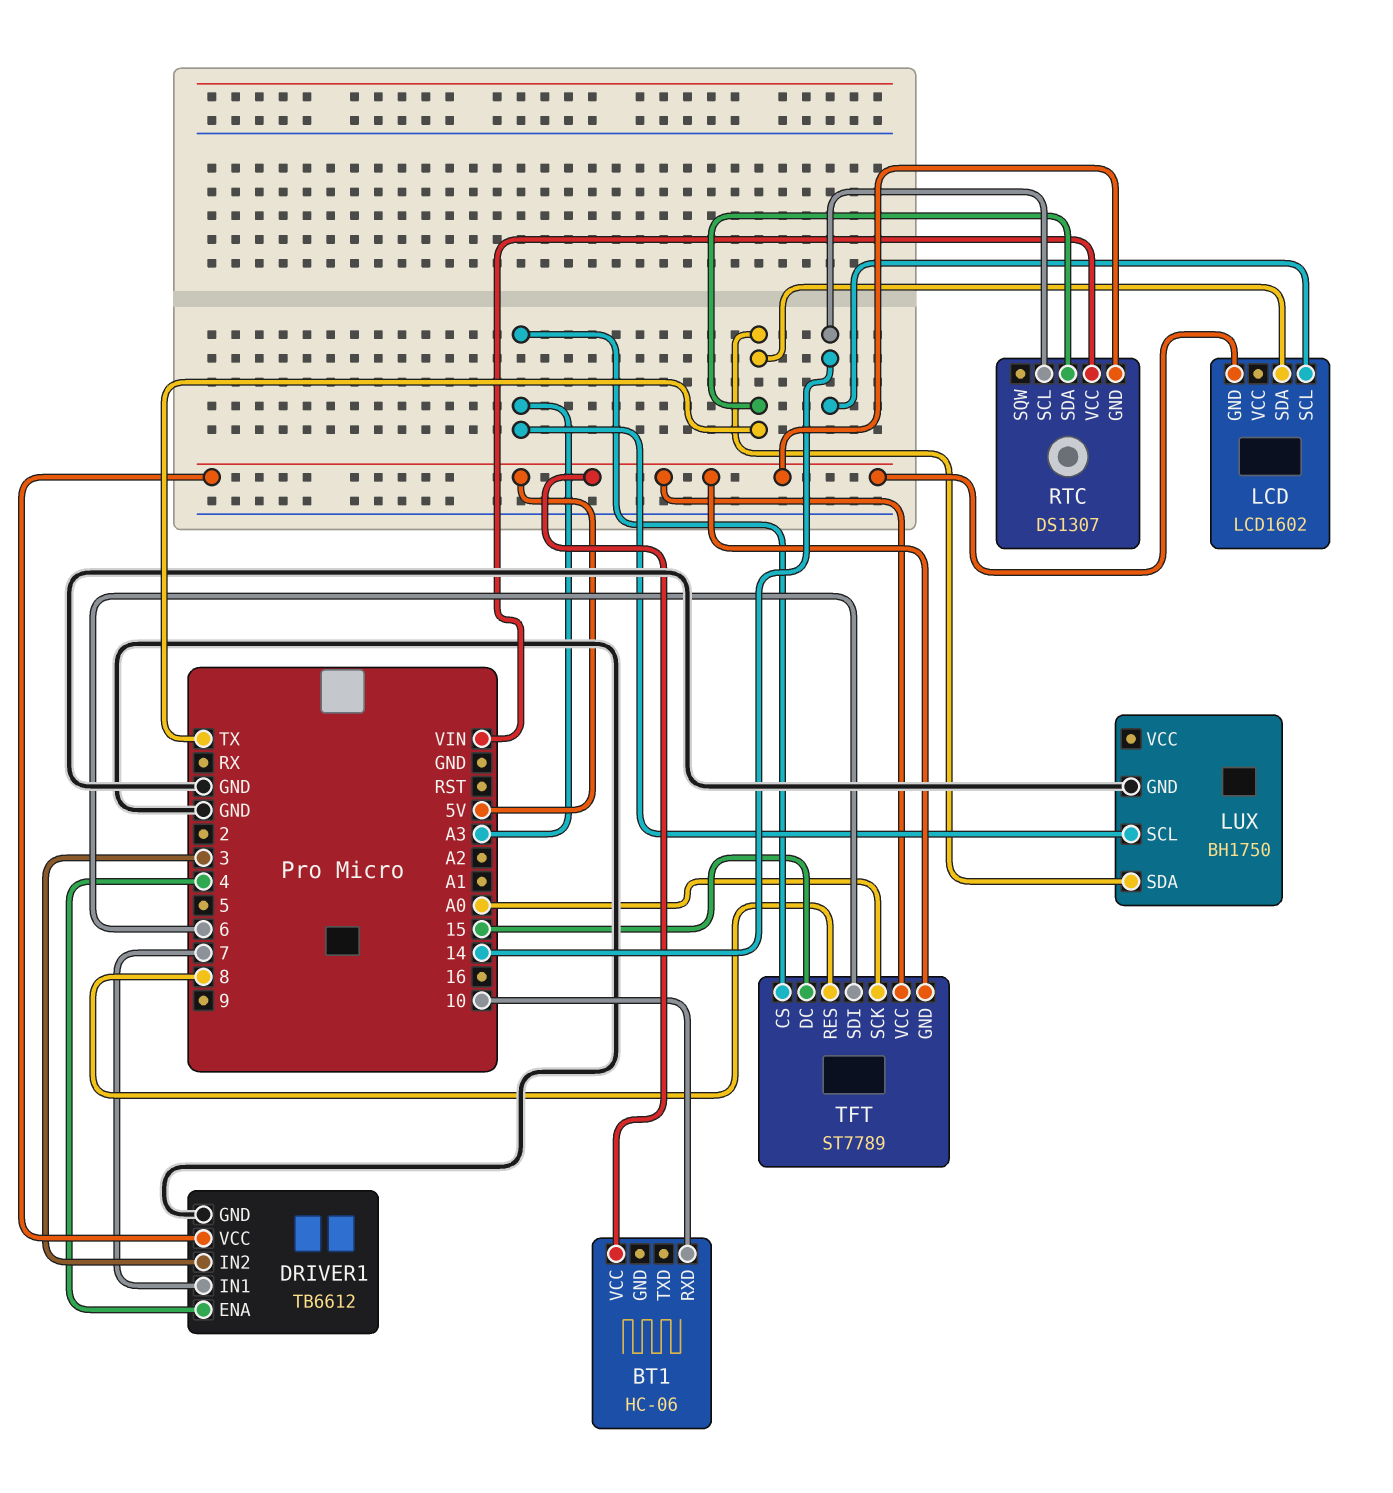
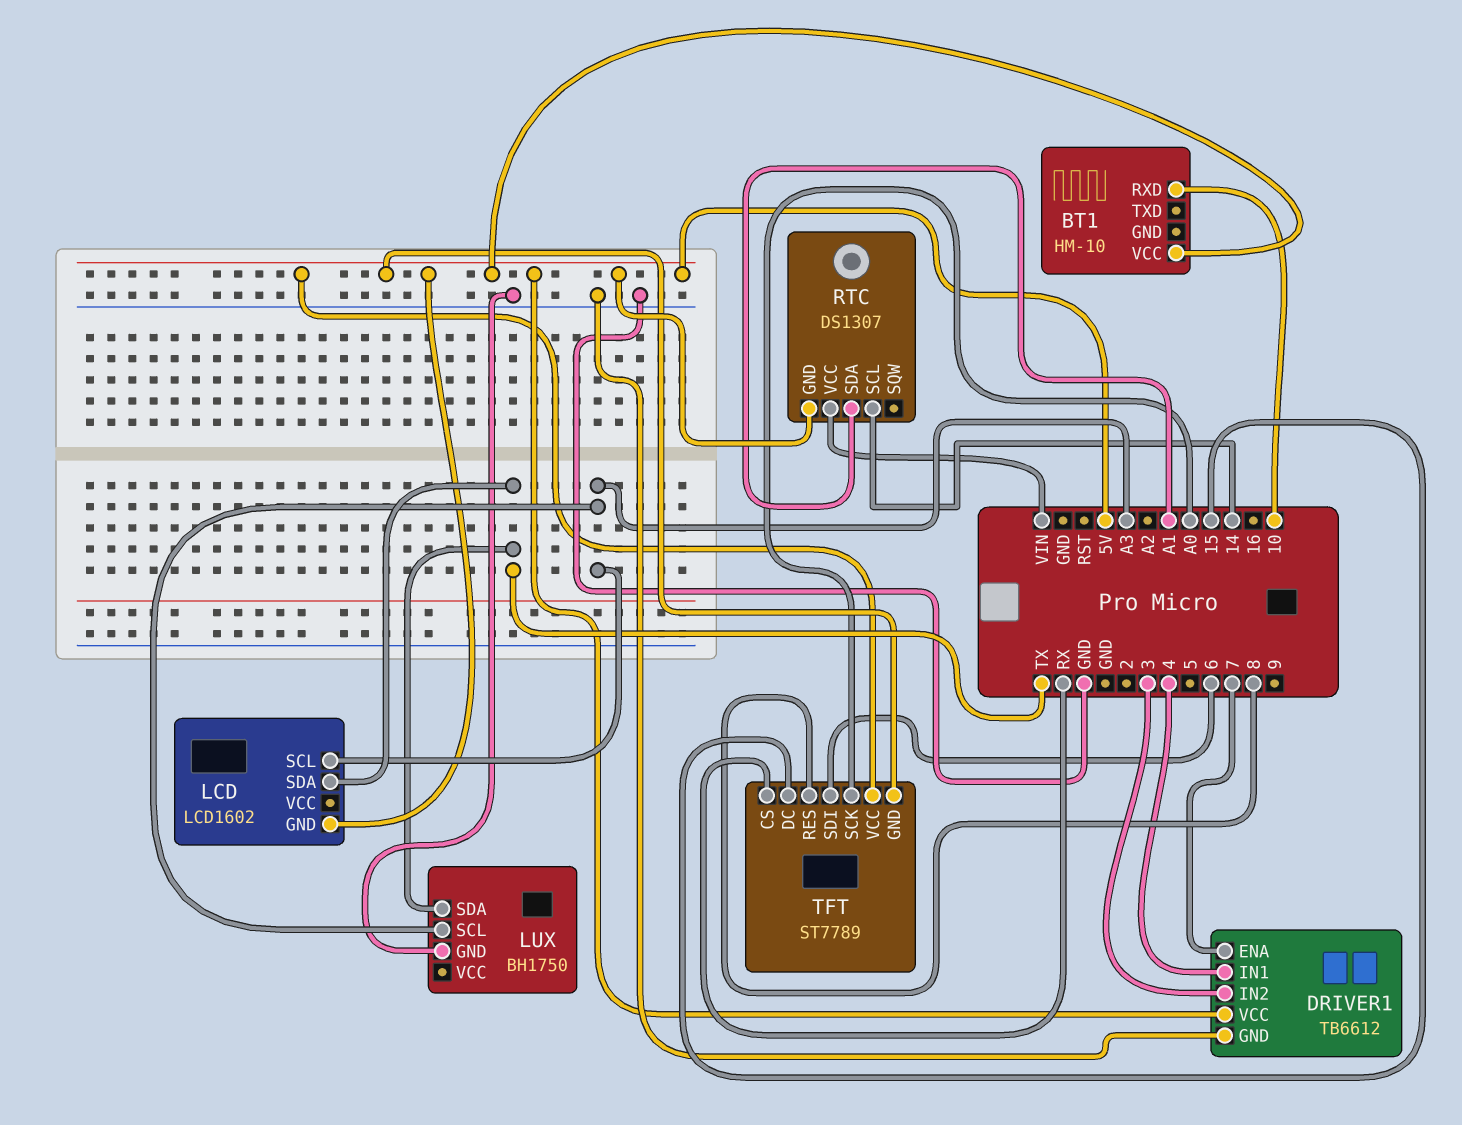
BT1: HC-06 -> HM-10
DRIVER1 pin ENA: 4 -> 7
DRIVER1 pin IN1: 7 -> 4
LCD pin SCL: 14 -> A3
RTC pin SDA: TX -> A1
TFT pin CS: A3 -> RX

